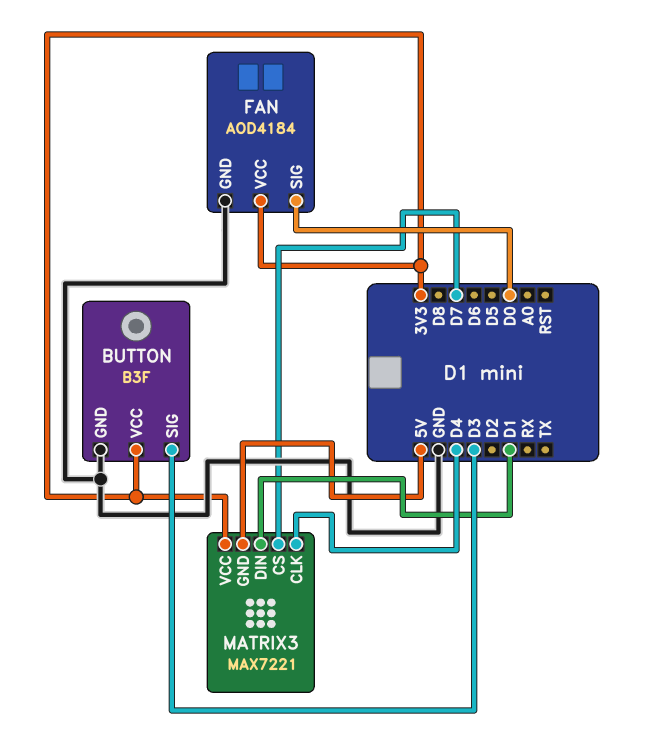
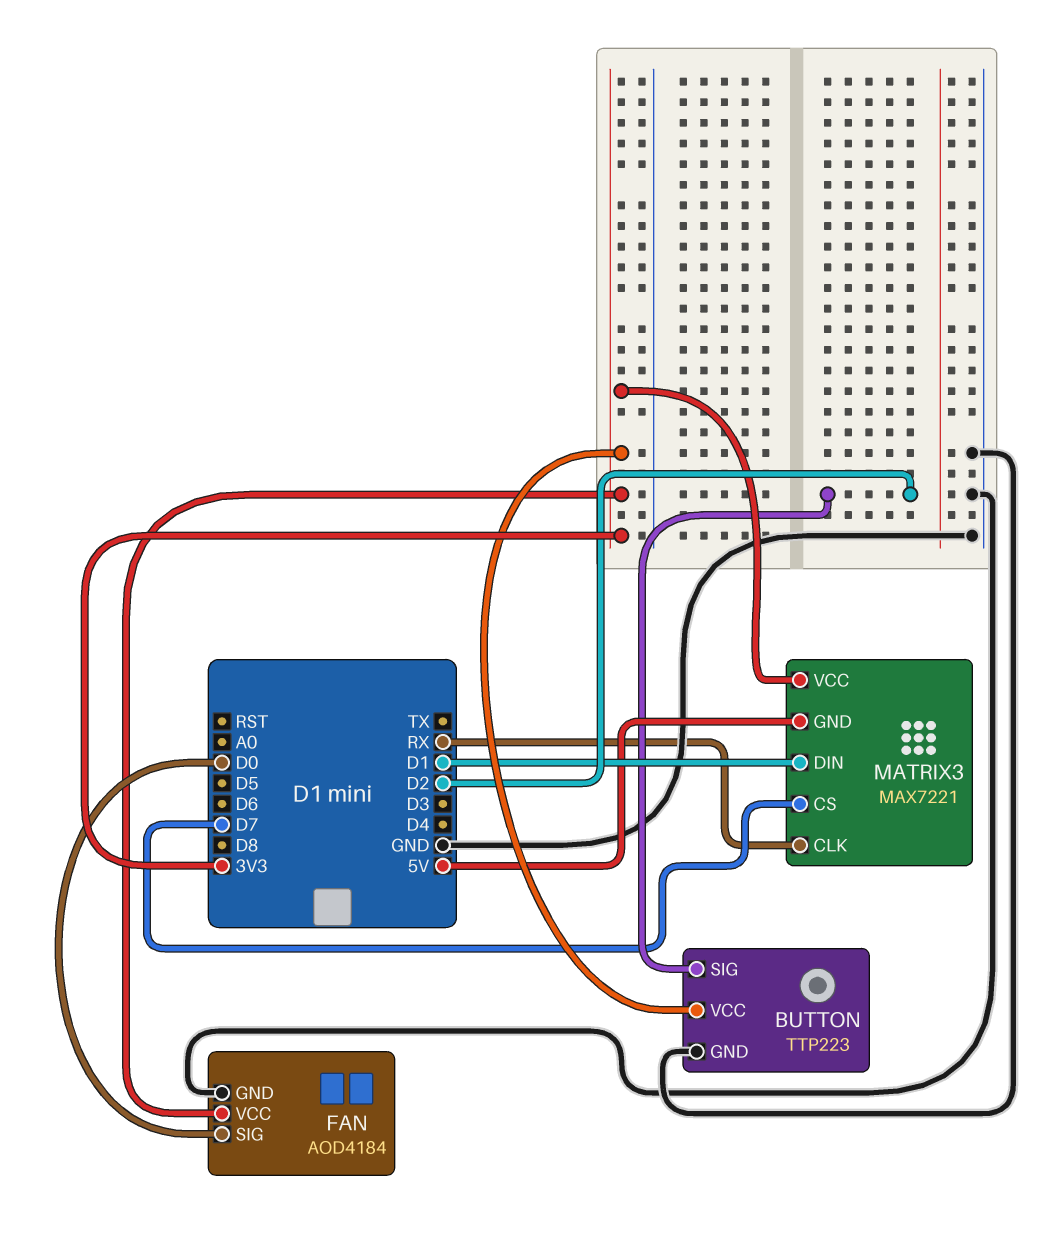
BUTTON: B3F -> TTP223
BUTTON pin SIG: D3 -> D2
MATRIX3 pin CLK: D4 -> RX

